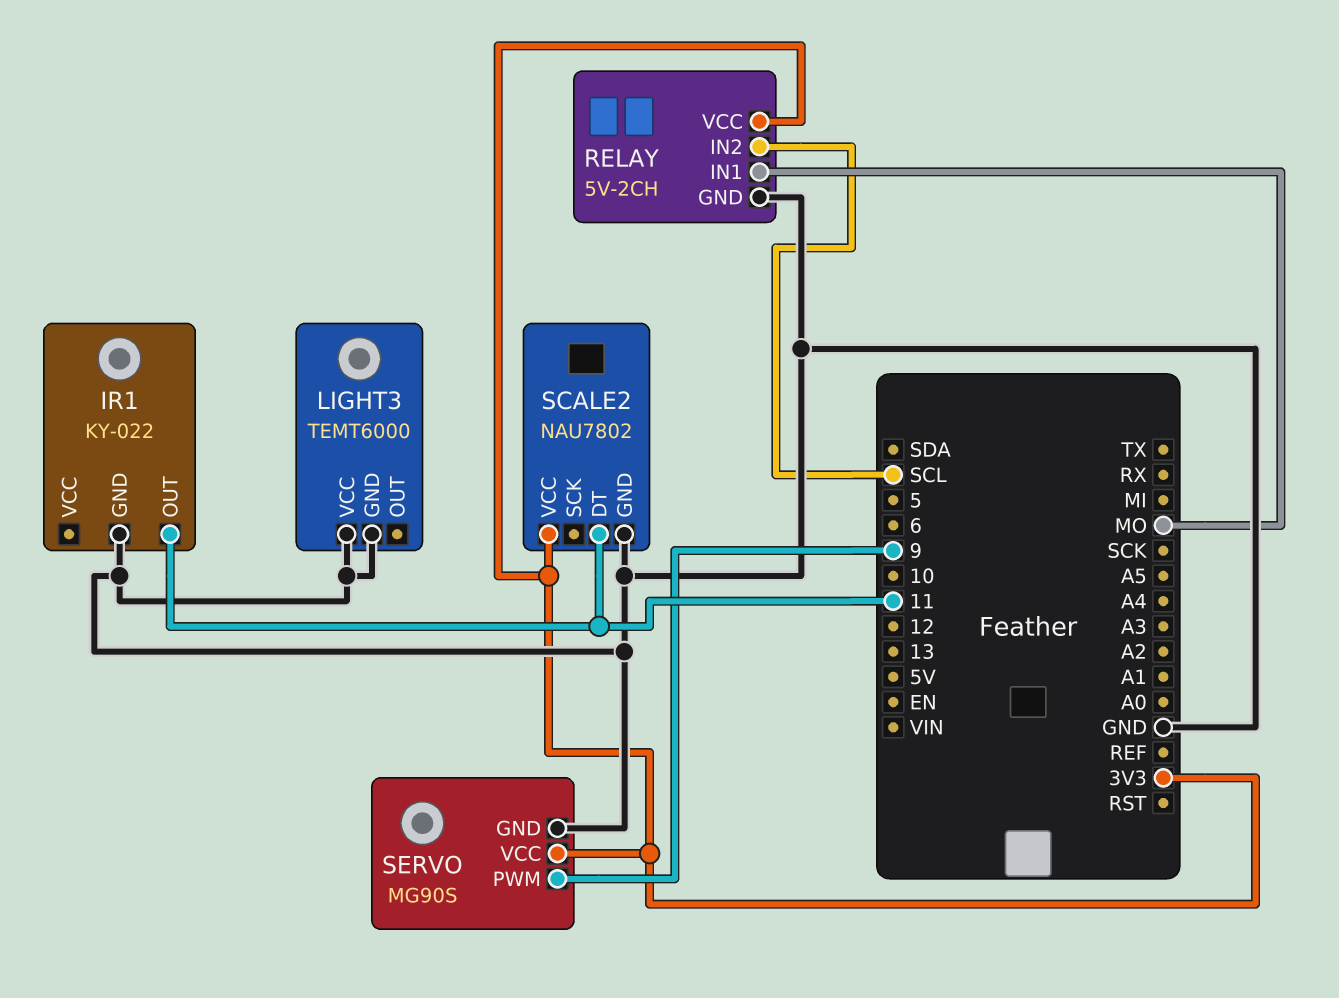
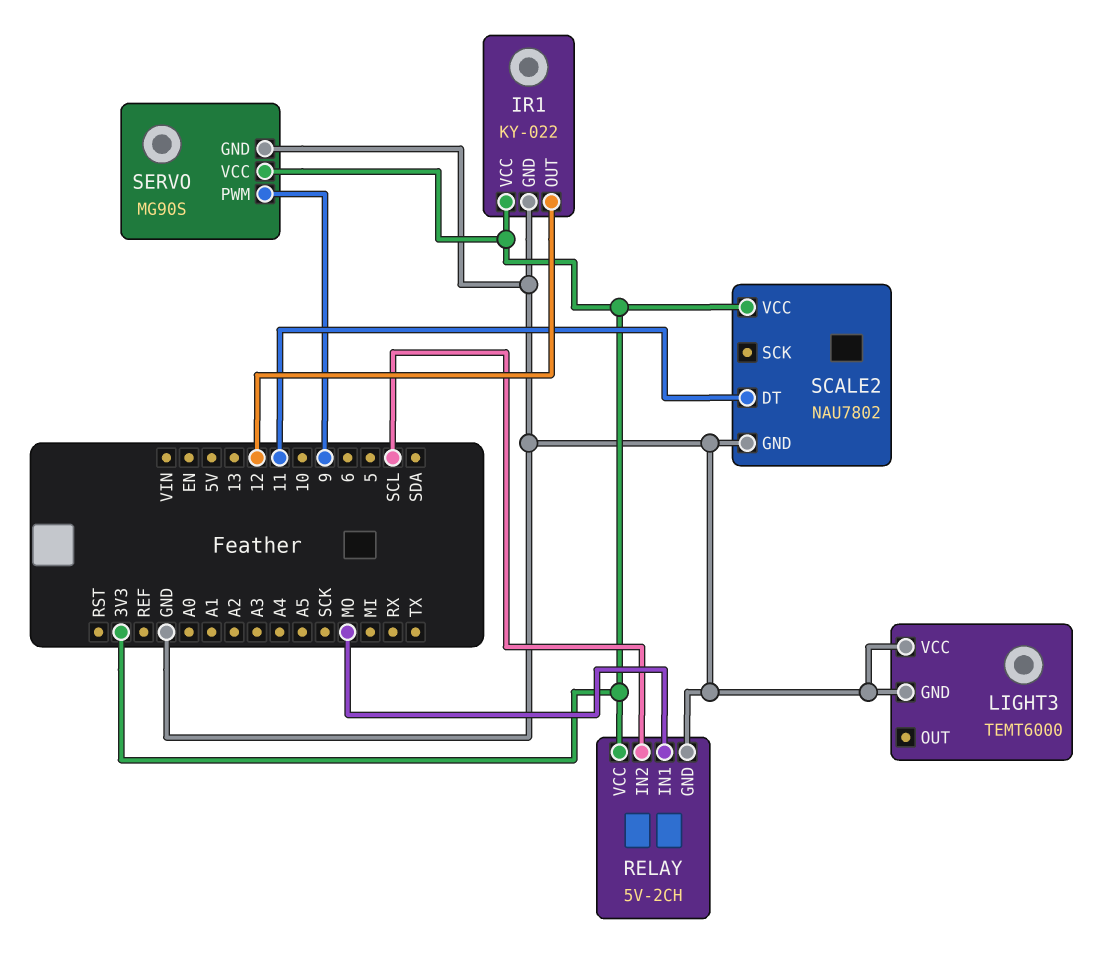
IR1 pin OUT: 11 -> 12
IR1 pin VCC: none -> 3V3

